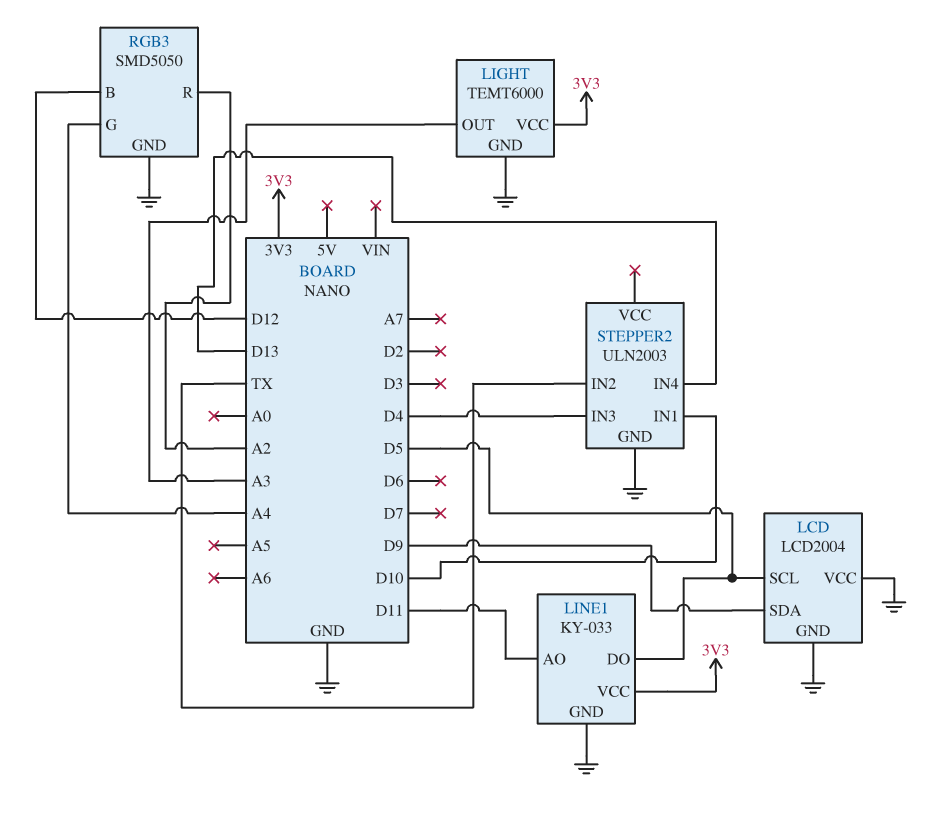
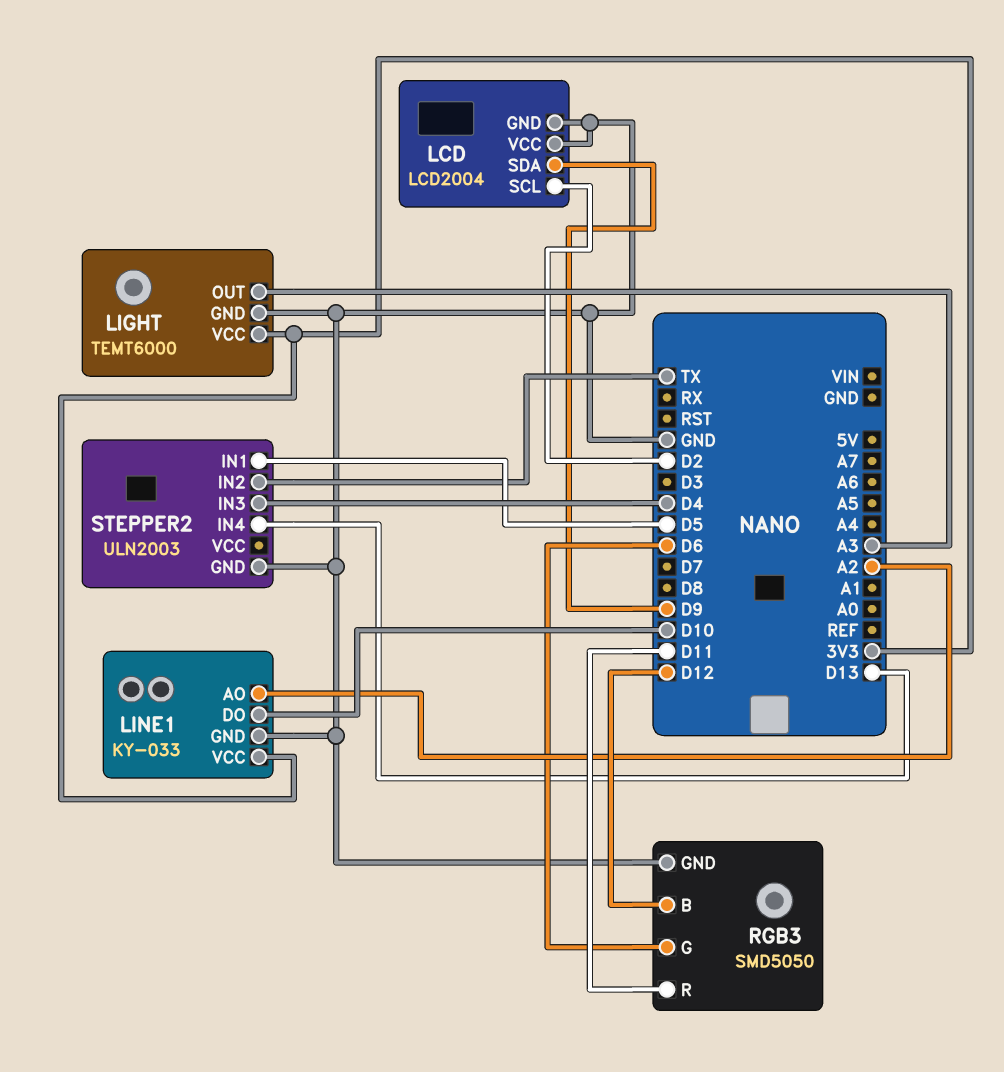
LCD pin SCL: D5 -> D2
LINE1 pin AO: D11 -> A2
LINE1 pin DO: D5 -> D10
RGB3 pin G: A4 -> D6
RGB3 pin R: A2 -> D11
STEPPER2 pin IN1: D10 -> D5

